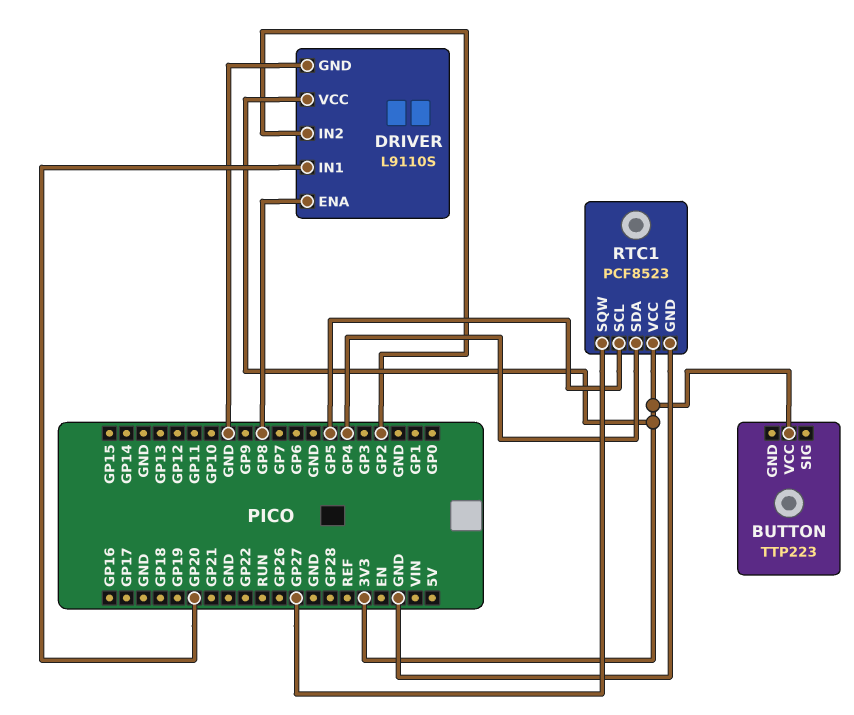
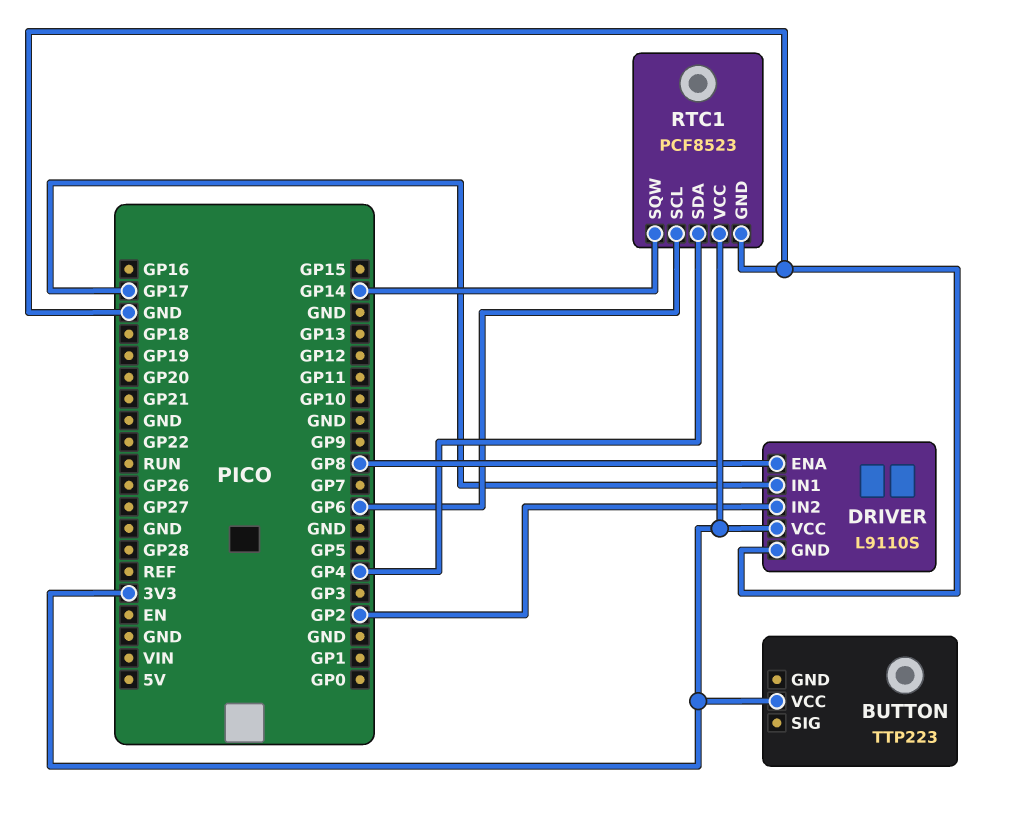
DRIVER pin IN1: GP20 -> GP17
RTC1 pin SCL: GP5 -> GP6
RTC1 pin SQW: GP27 -> GP14

